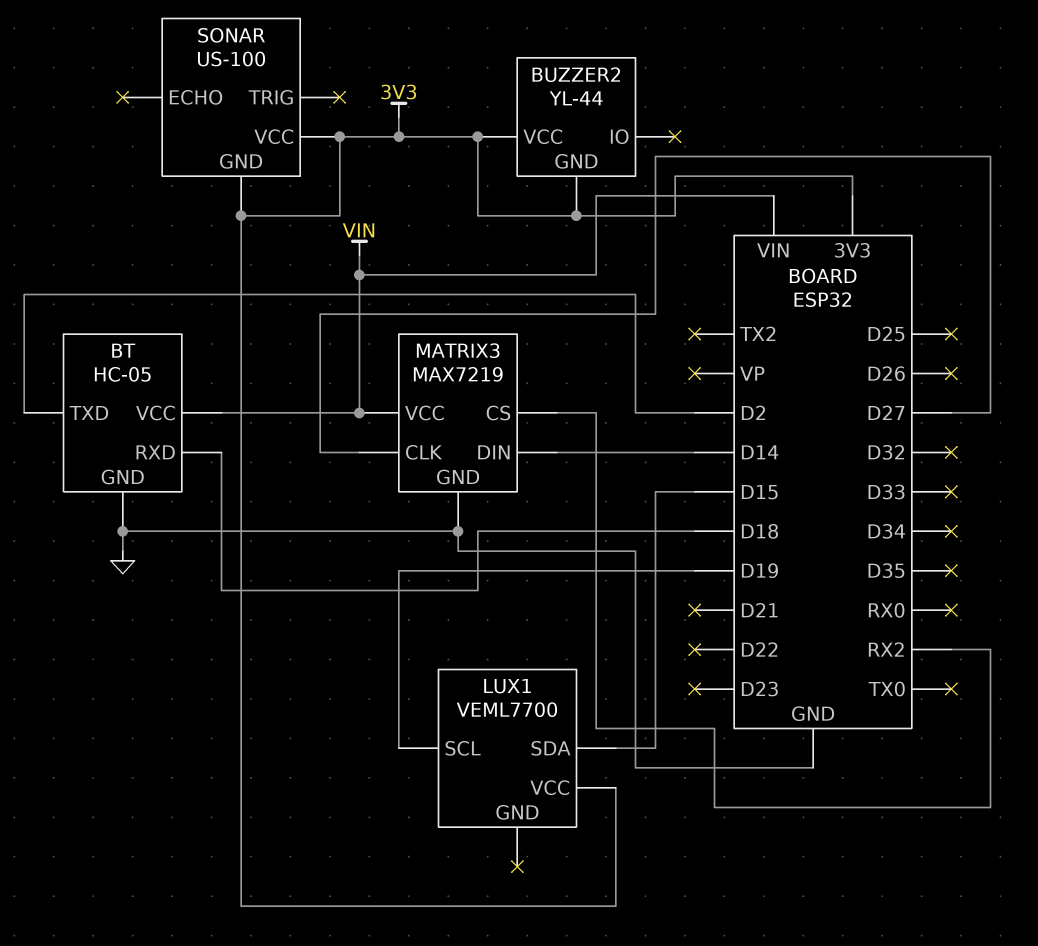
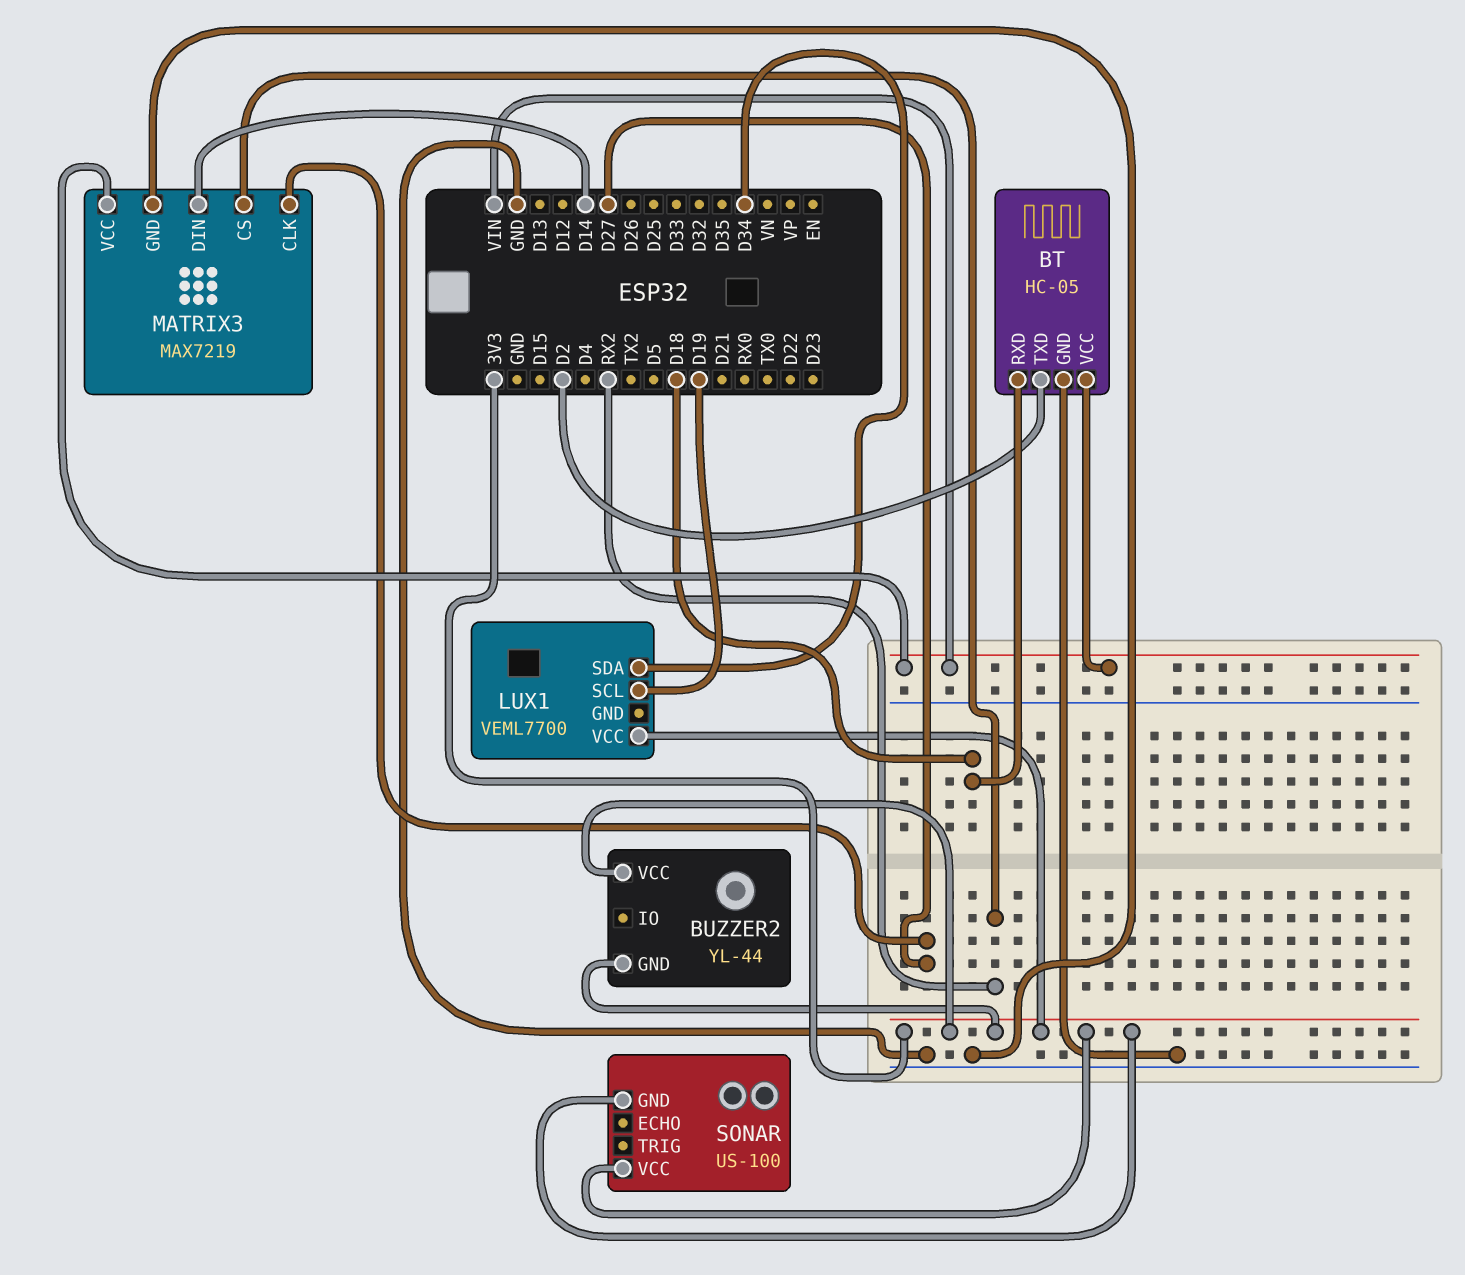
LUX1 pin SDA: D15 -> D34

